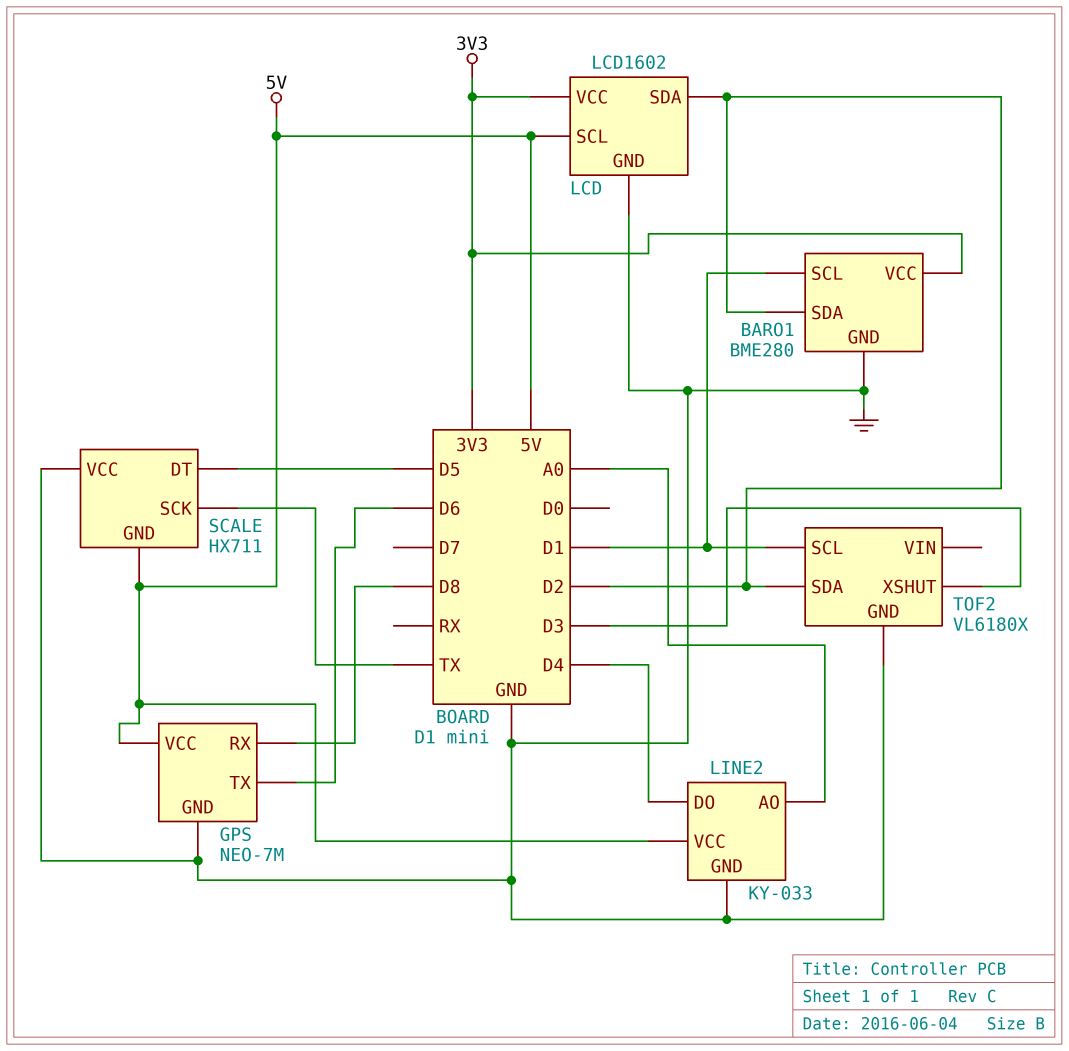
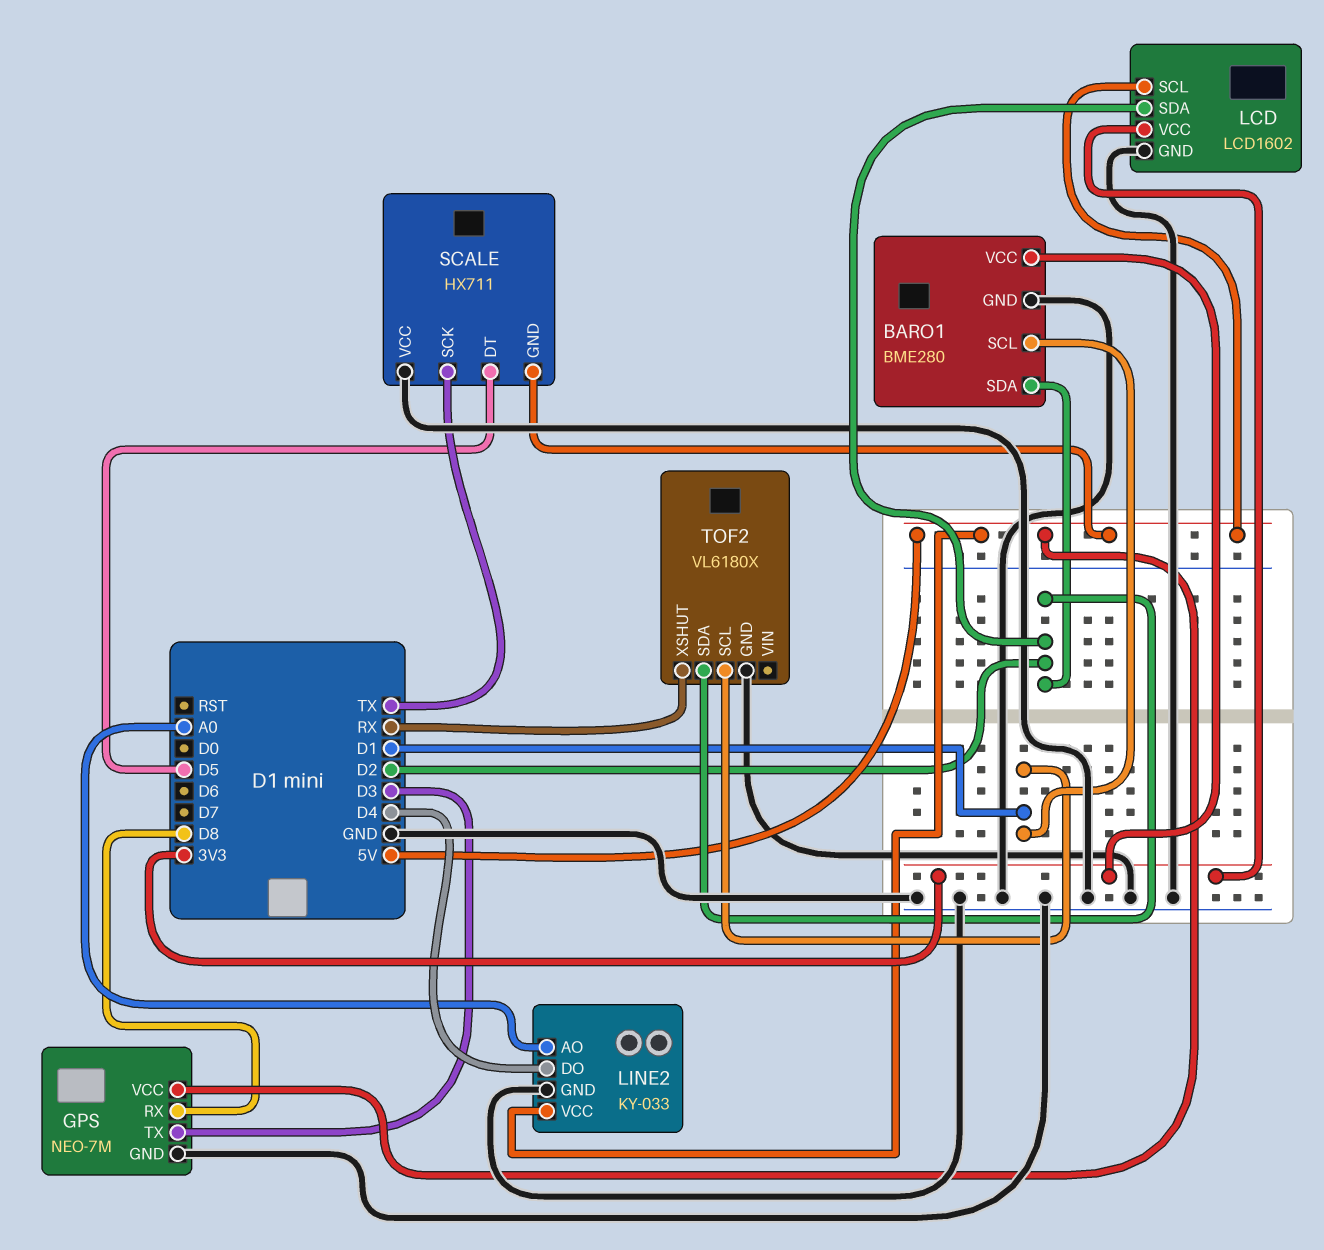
GPS pin TX: D6 -> D3
TOF2 pin XSHUT: D3 -> RX

